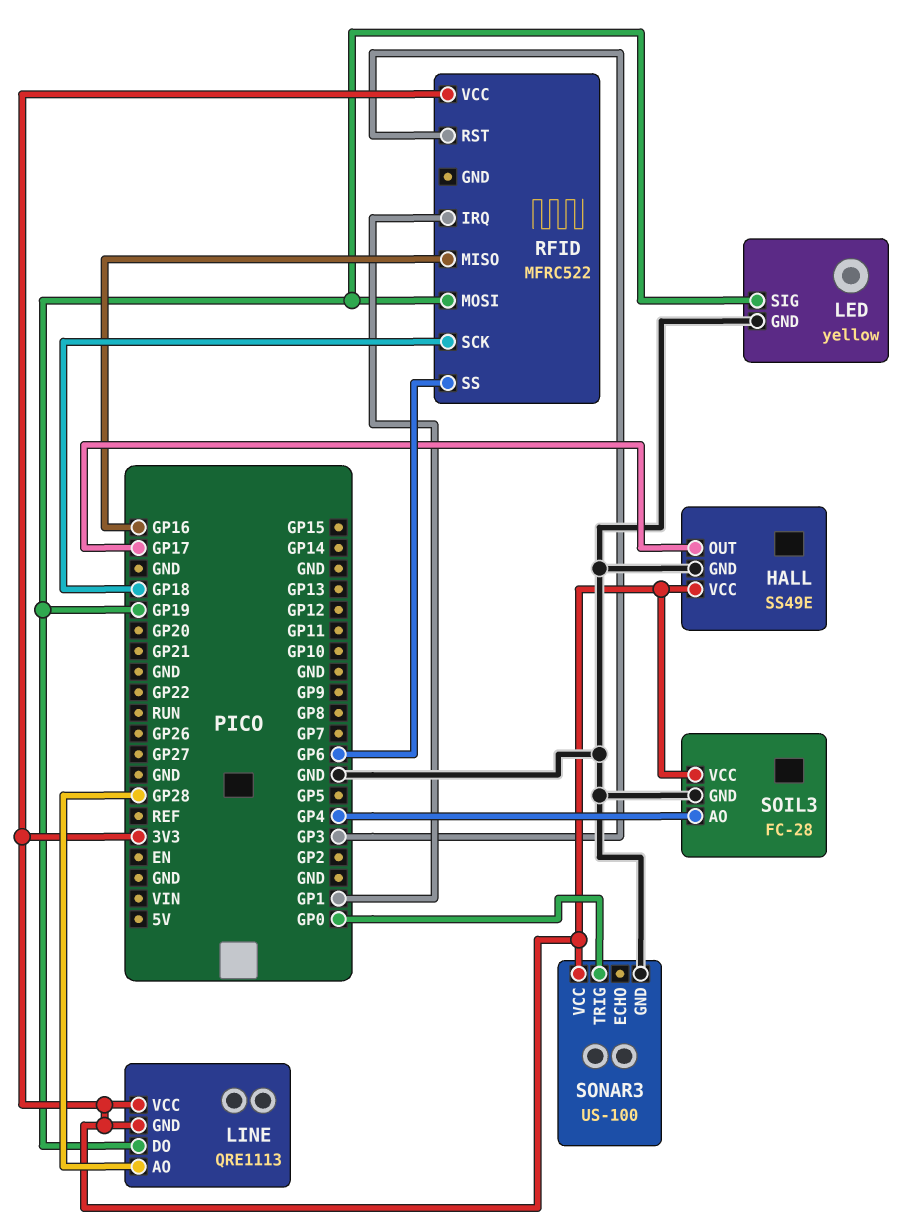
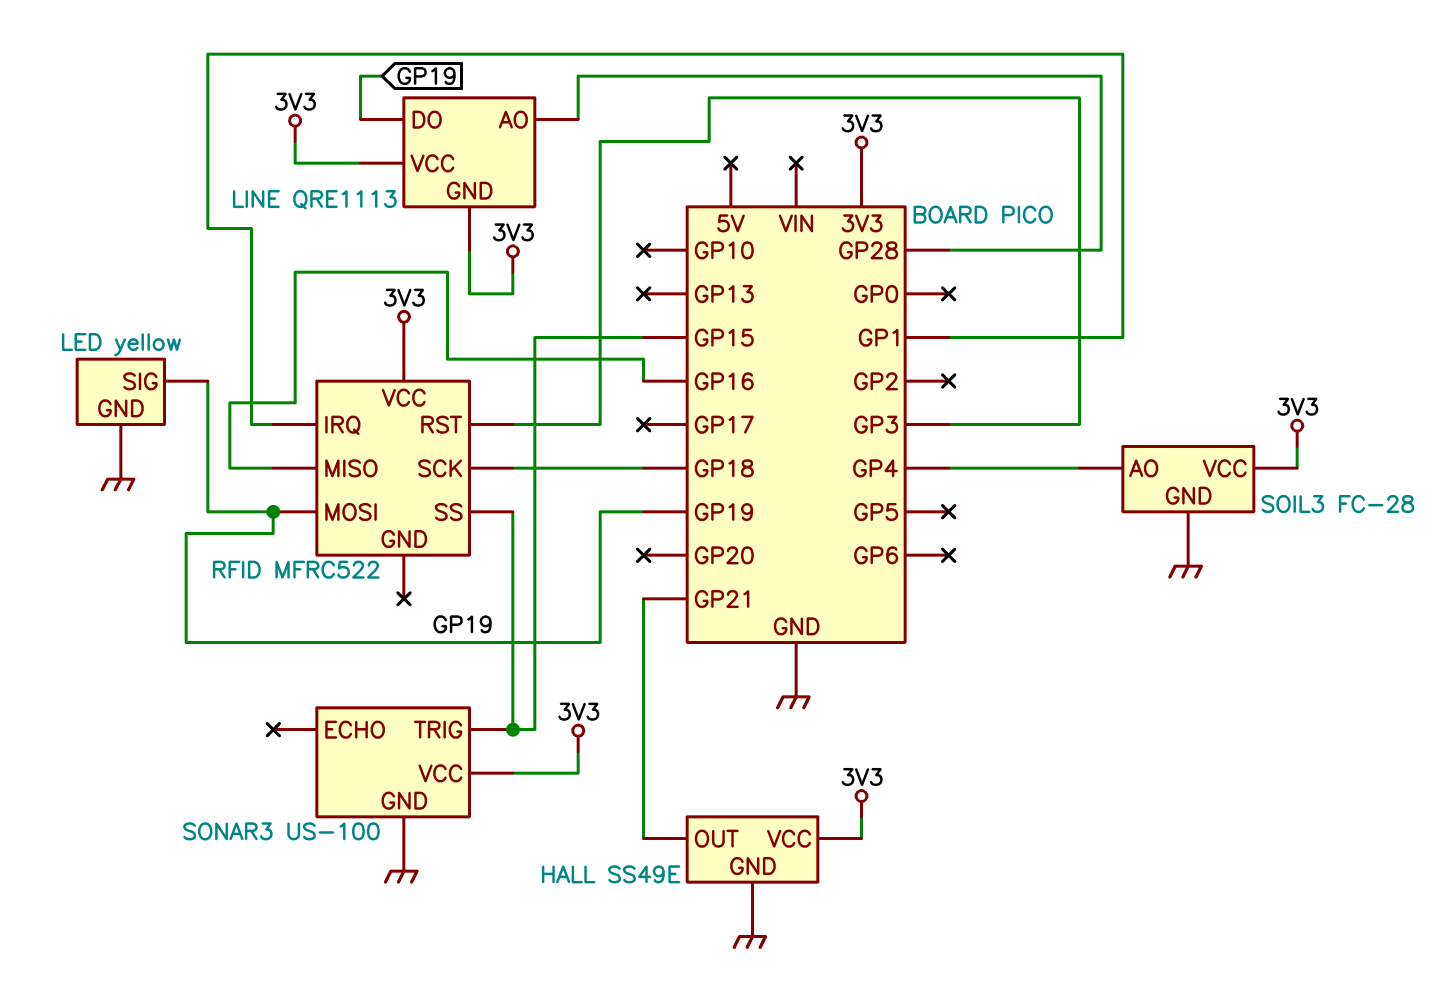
HALL pin OUT: GP17 -> GP21
RFID pin SS: GP6 -> GP15
SONAR3 pin TRIG: GP0 -> GP15

